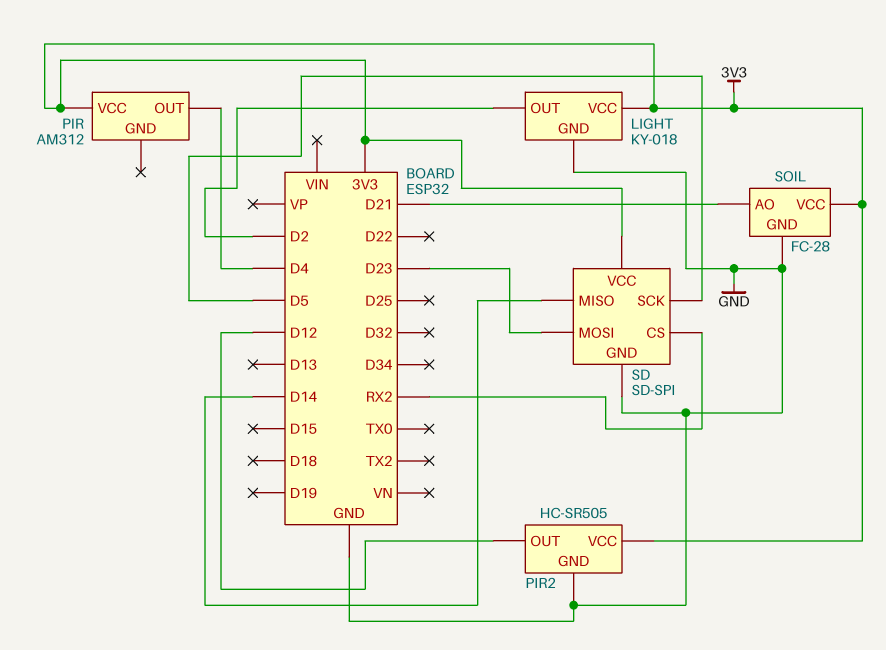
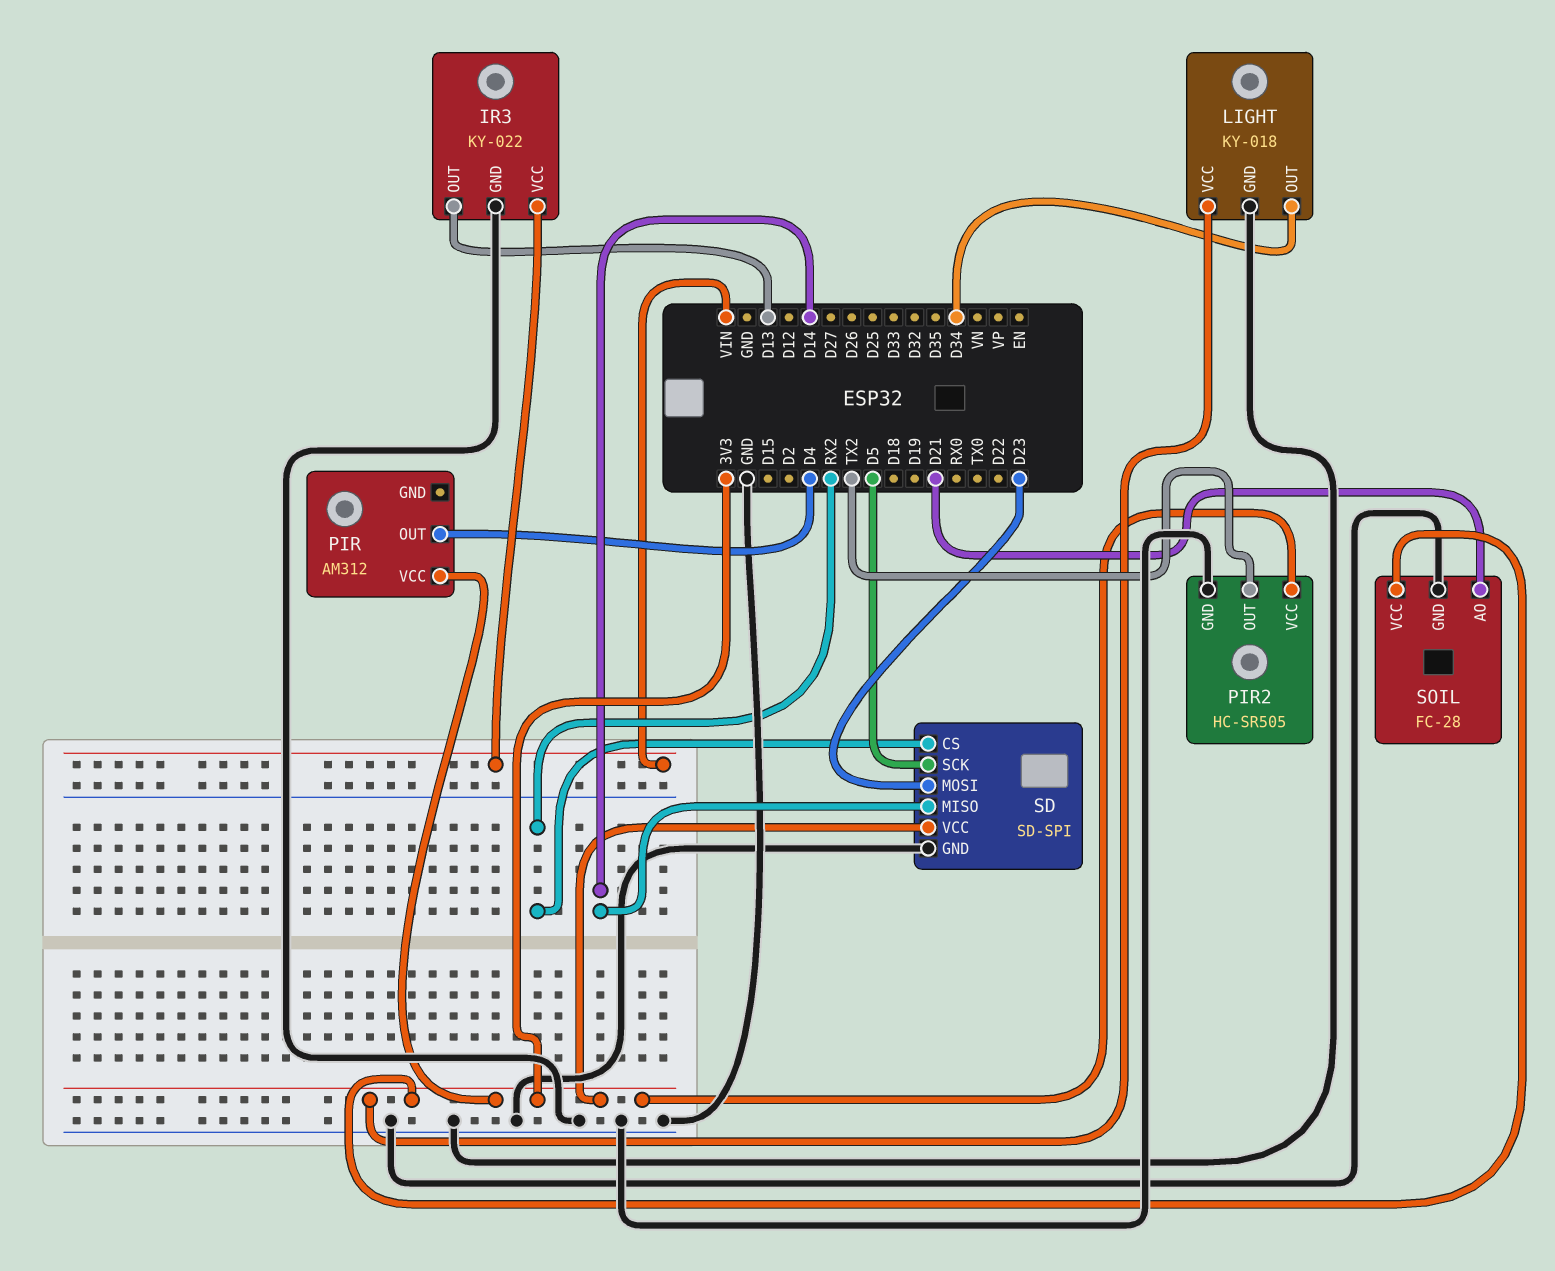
IR3: none -> KY-022
IR3 pin GND: none -> GND
IR3 pin OUT: none -> D13
IR3 pin VCC: none -> VIN
LIGHT pin OUT: D2 -> D34
PIR2 pin OUT: D12 -> TX2

